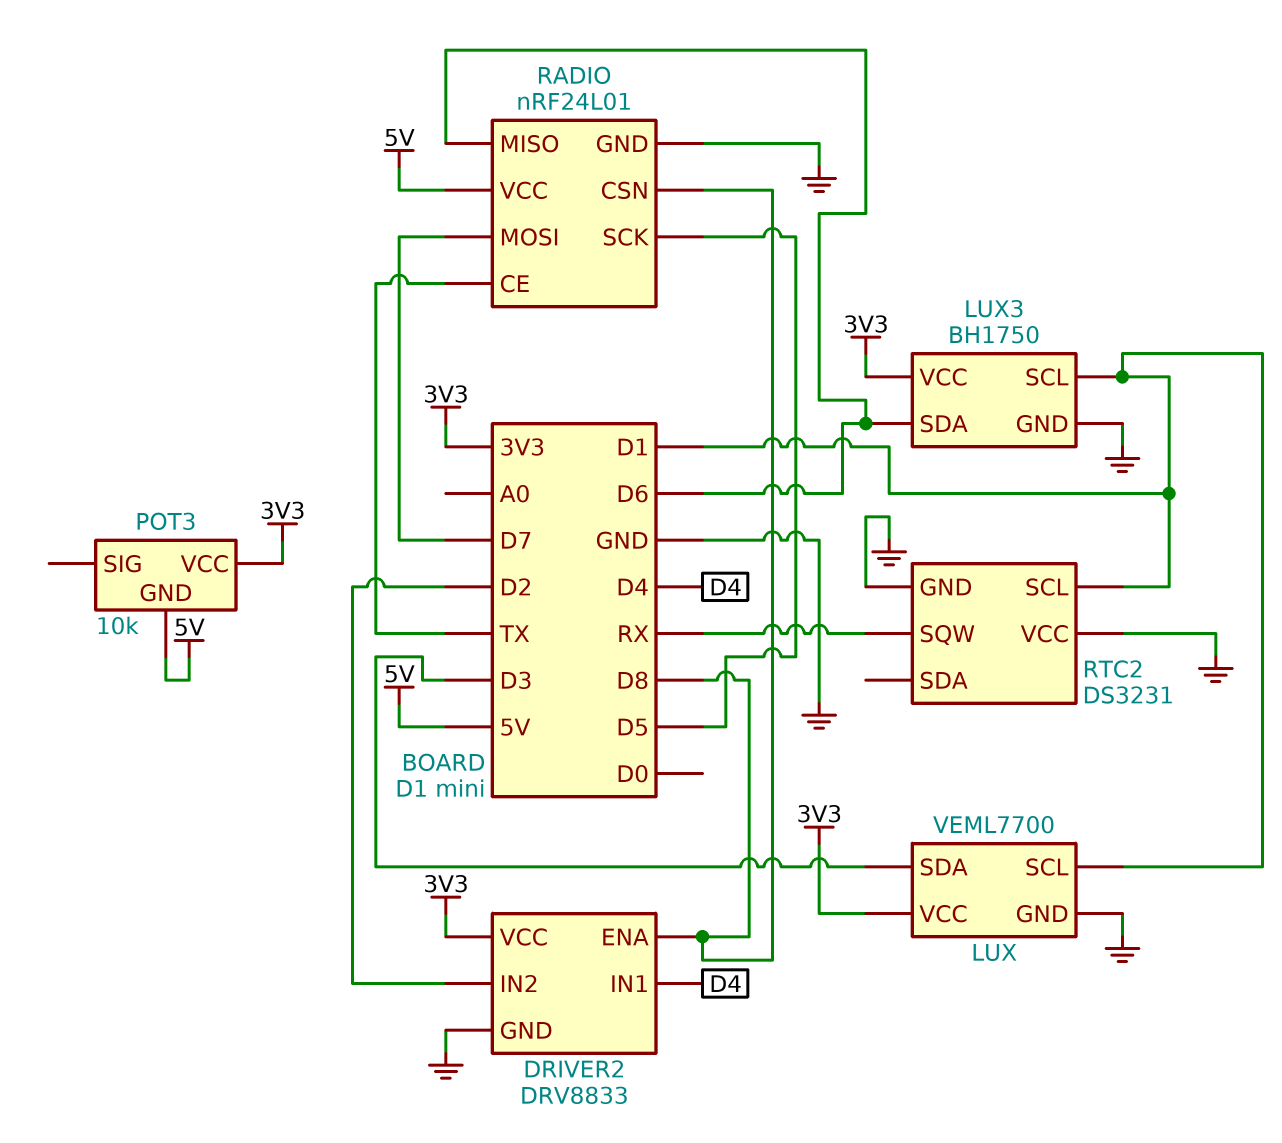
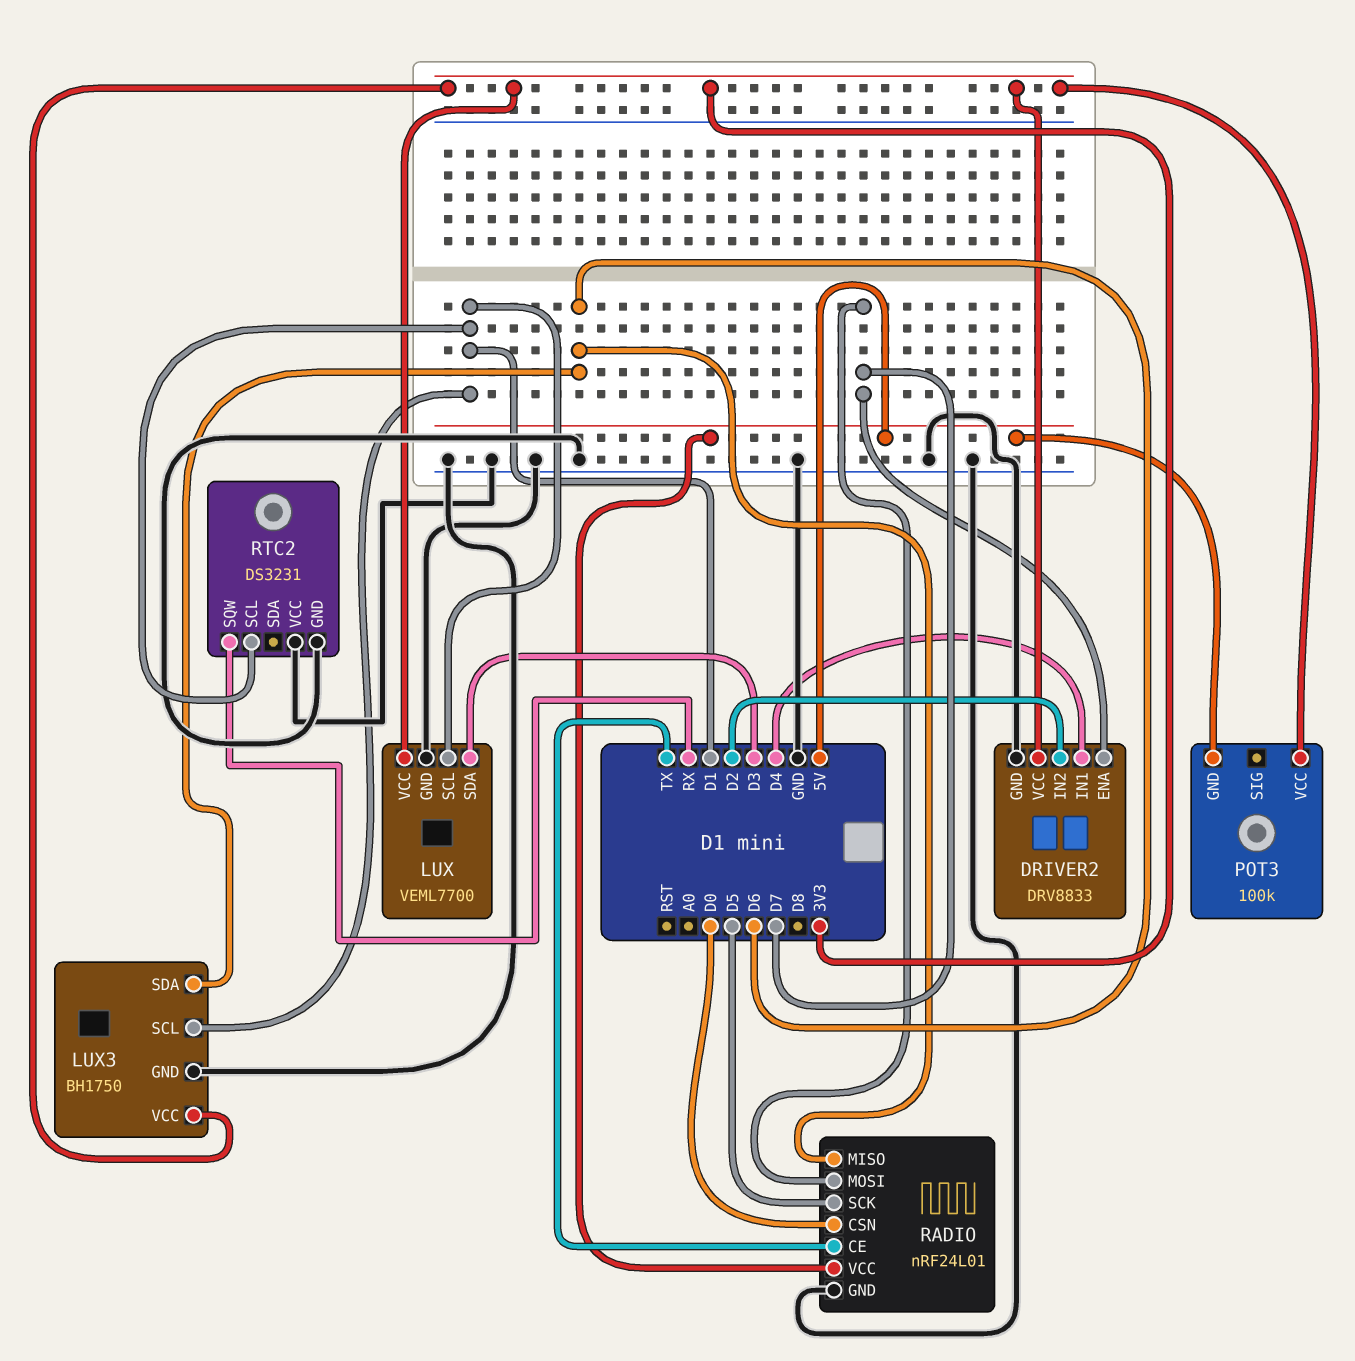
DRIVER2 pin ENA: D8 -> D7
POT3: 10k -> 100k
RADIO pin CSN: D8 -> D0

